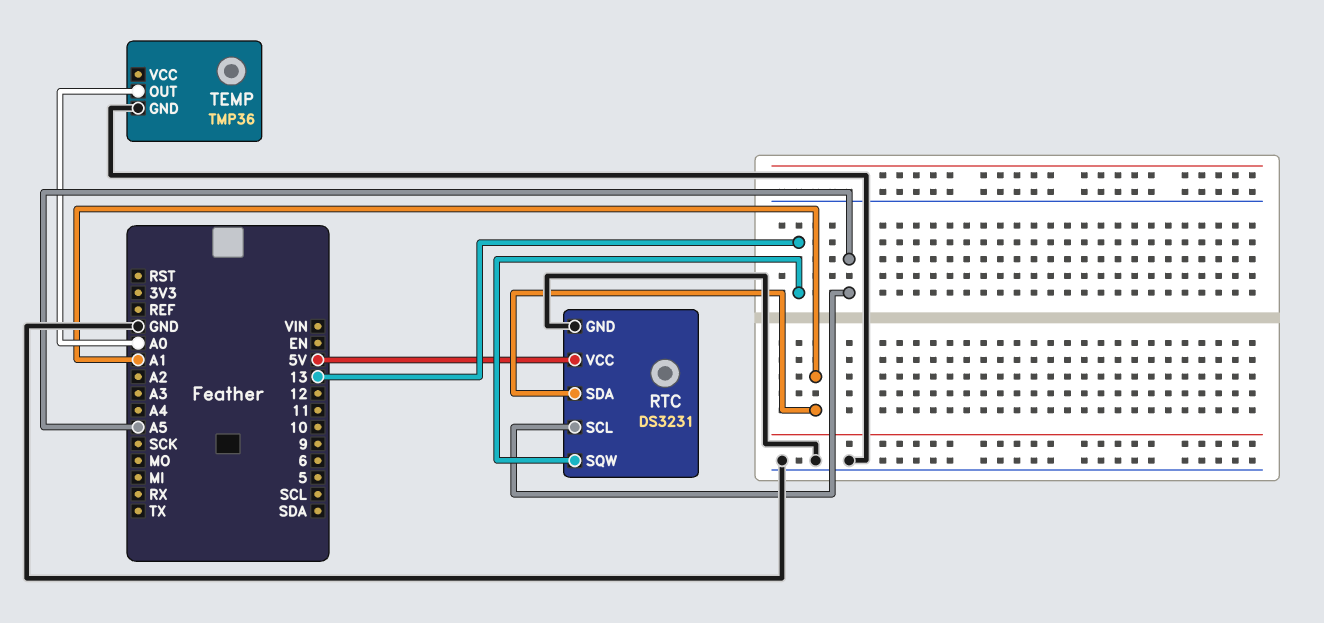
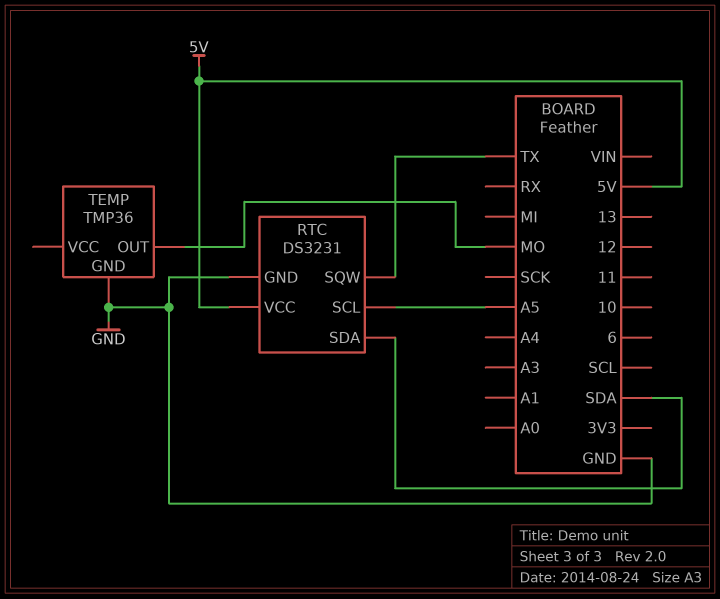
RTC pin SDA: A1 -> SDA
RTC pin SQW: 13 -> TX
TEMP pin OUT: A0 -> MO

